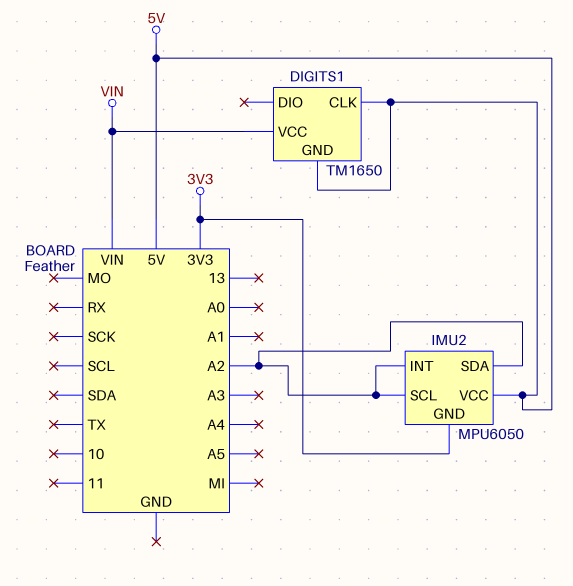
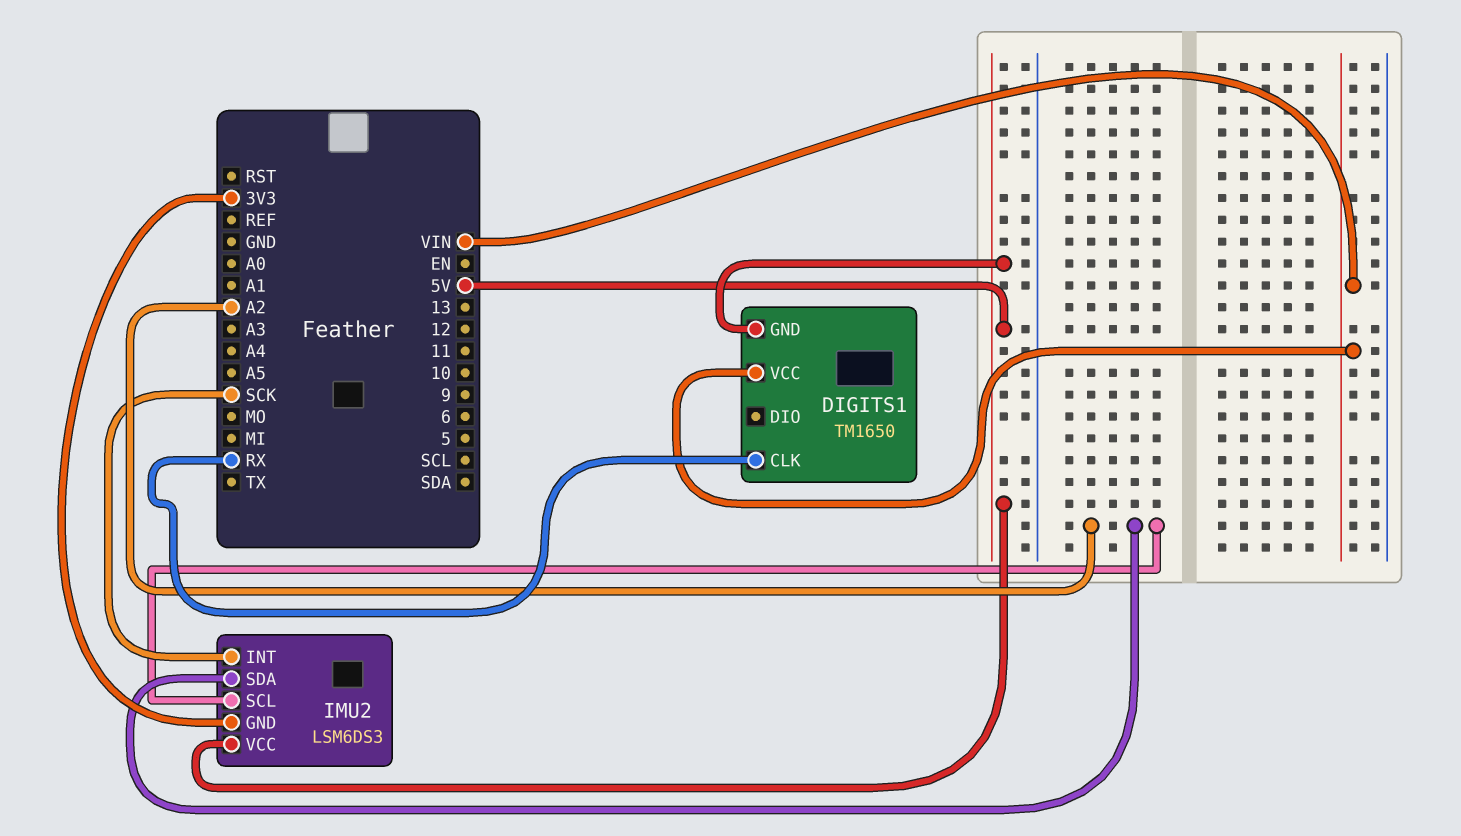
DIGITS1 pin CLK: 5V -> RX
IMU2: MPU6050 -> LSM6DS3
IMU2 pin INT: A2 -> SCK

